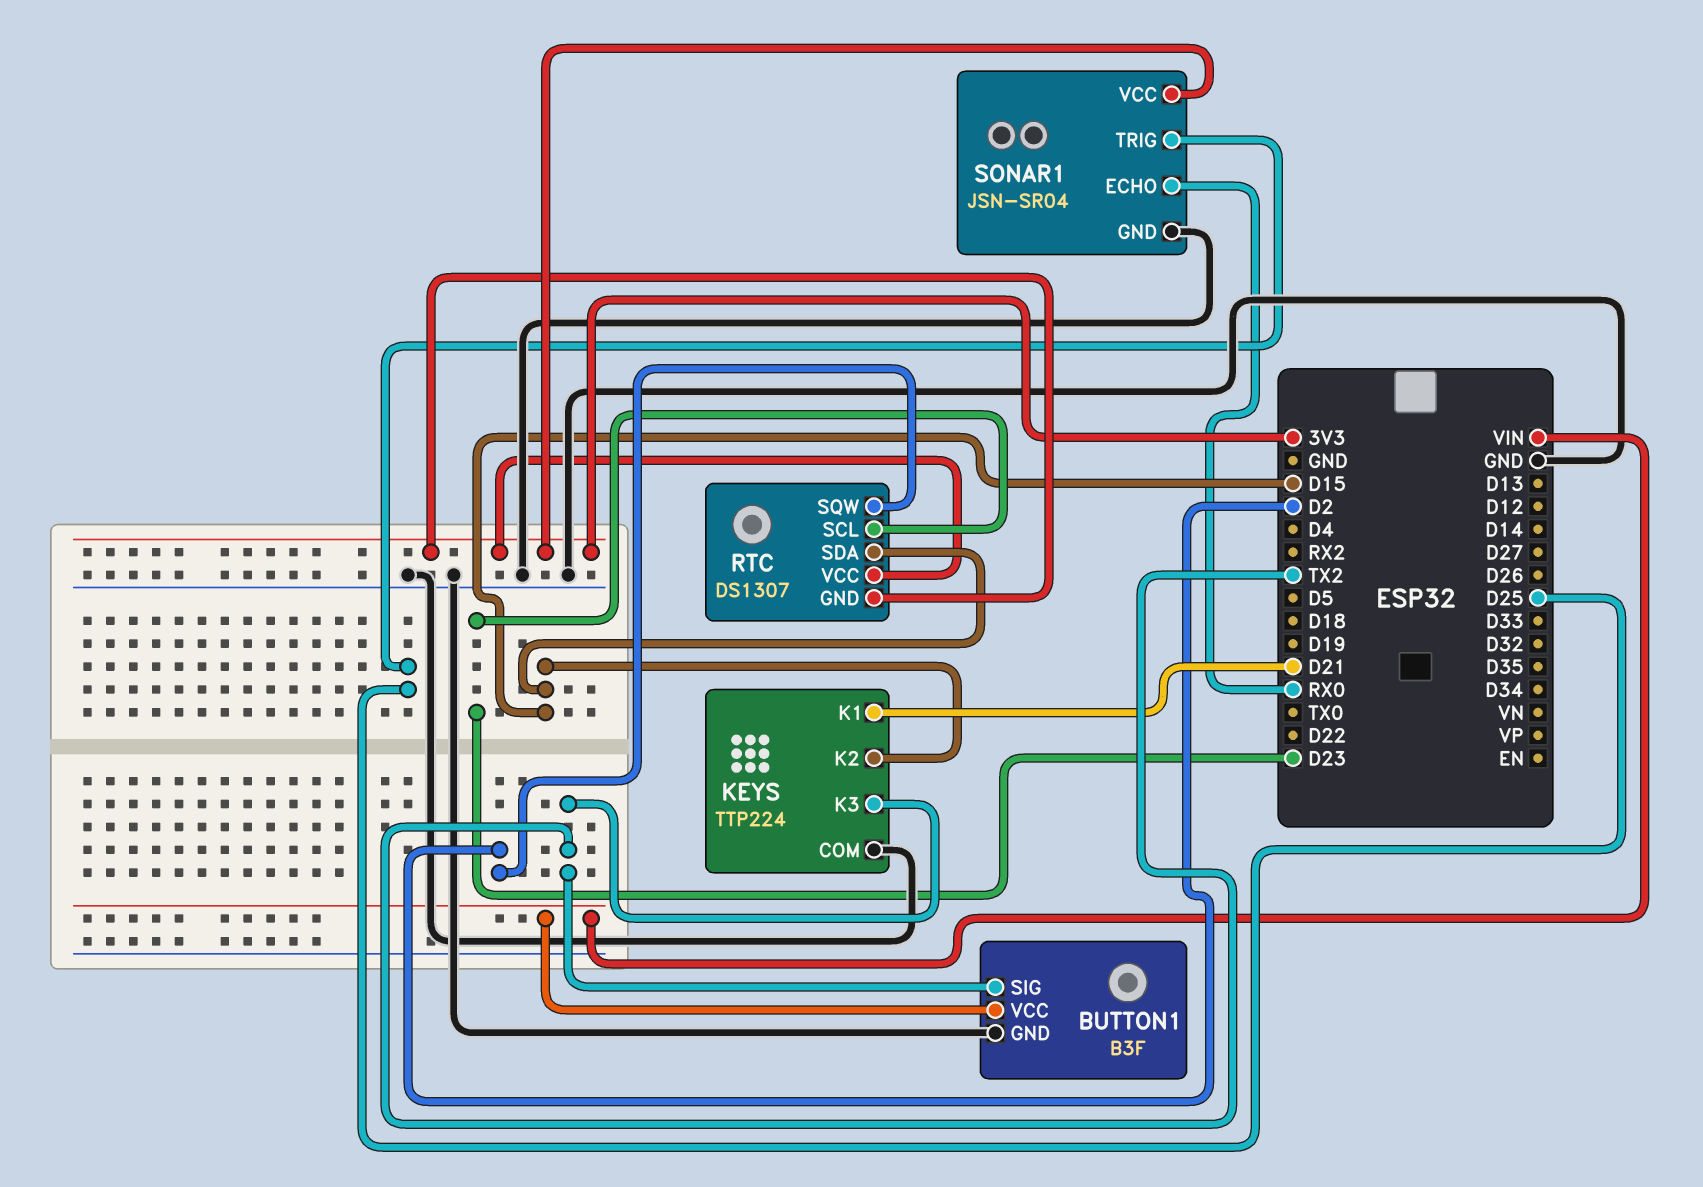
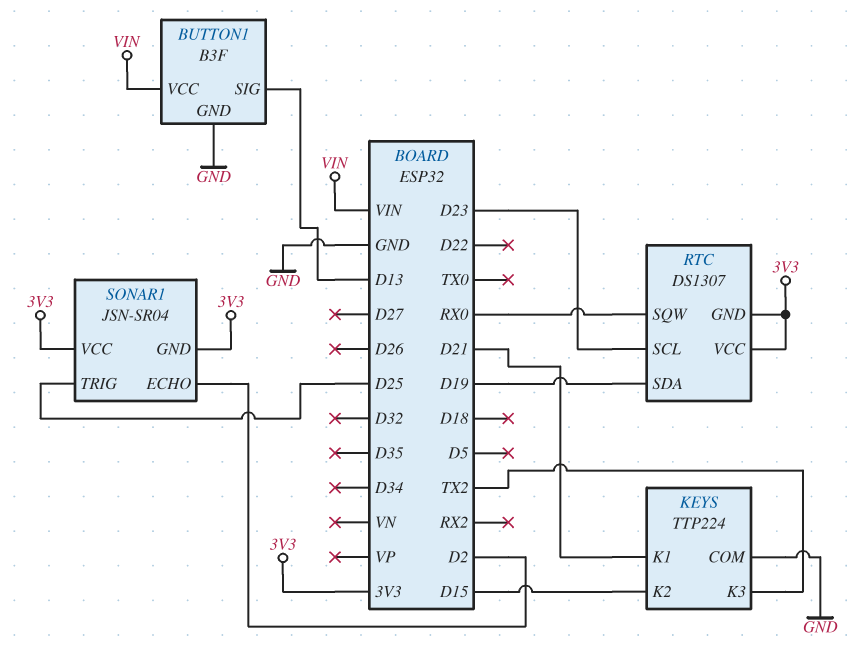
BUTTON1 pin SIG: TX2 -> D13
RTC pin SDA: D15 -> D19
RTC pin SQW: D2 -> RX0
SONAR1 pin ECHO: RX0 -> D2
SONAR1 pin GND: GND -> 3V3

